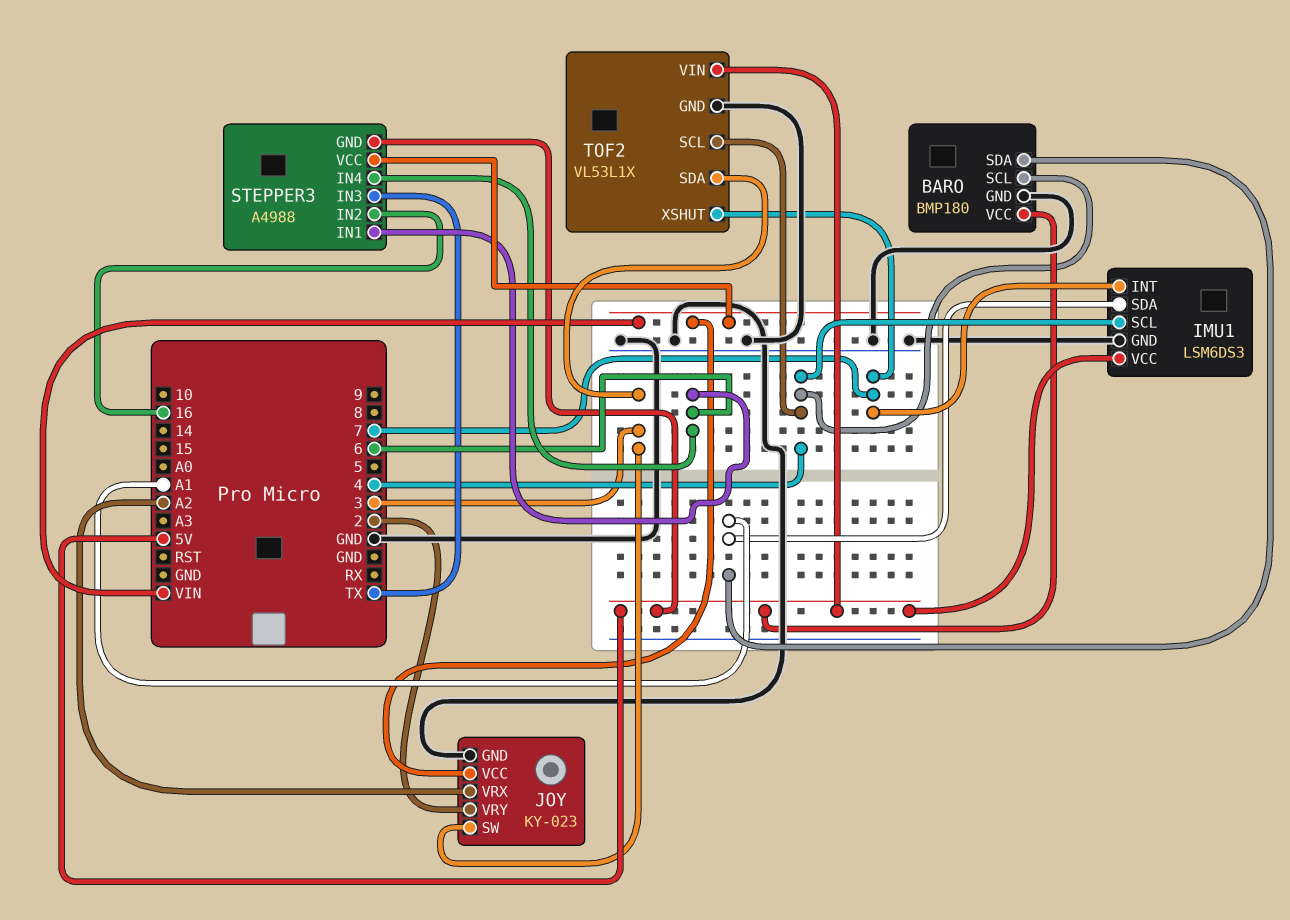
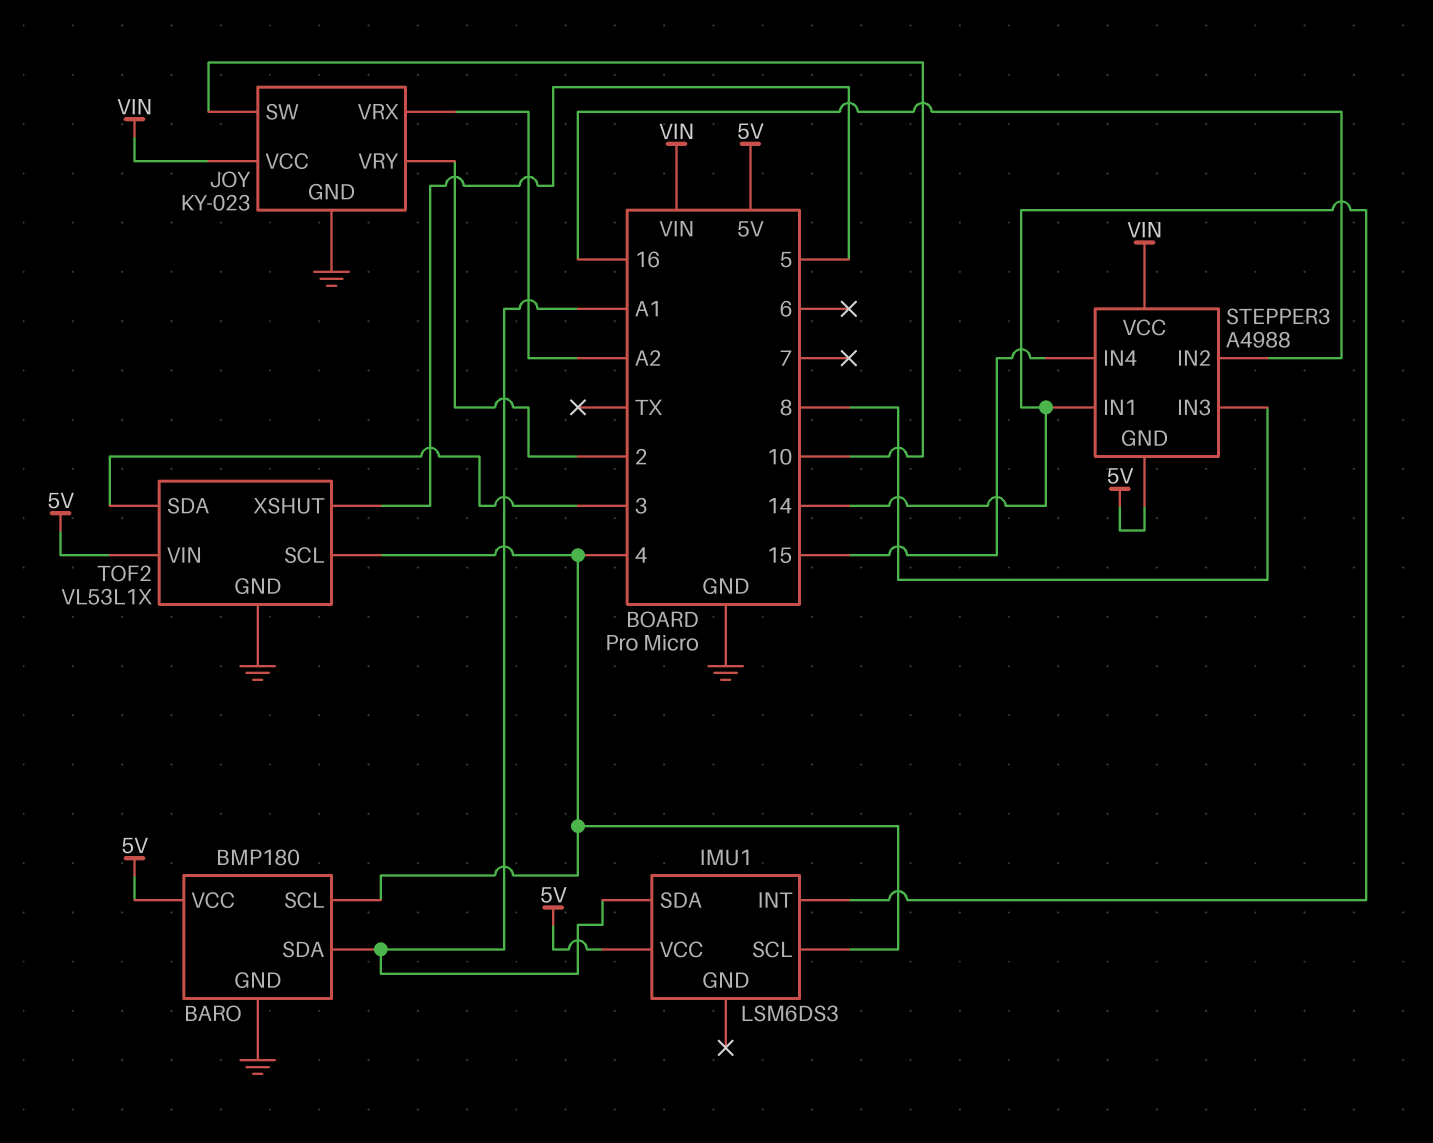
IMU1 pin GND: GND -> none
IMU1 pin INT: 7 -> 14
JOY pin SW: 3 -> 10
STEPPER3 pin IN1: 6 -> 14
STEPPER3 pin IN3: TX -> 8
STEPPER3 pin IN4: 6 -> 15
TOF2 pin XSHUT: 7 -> 5

